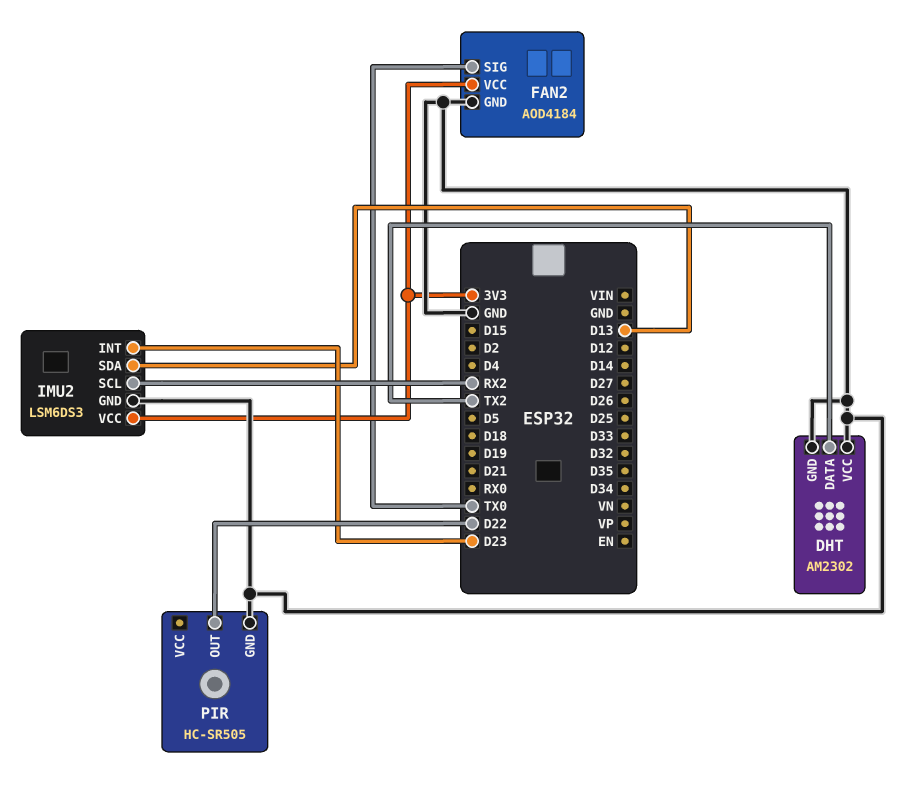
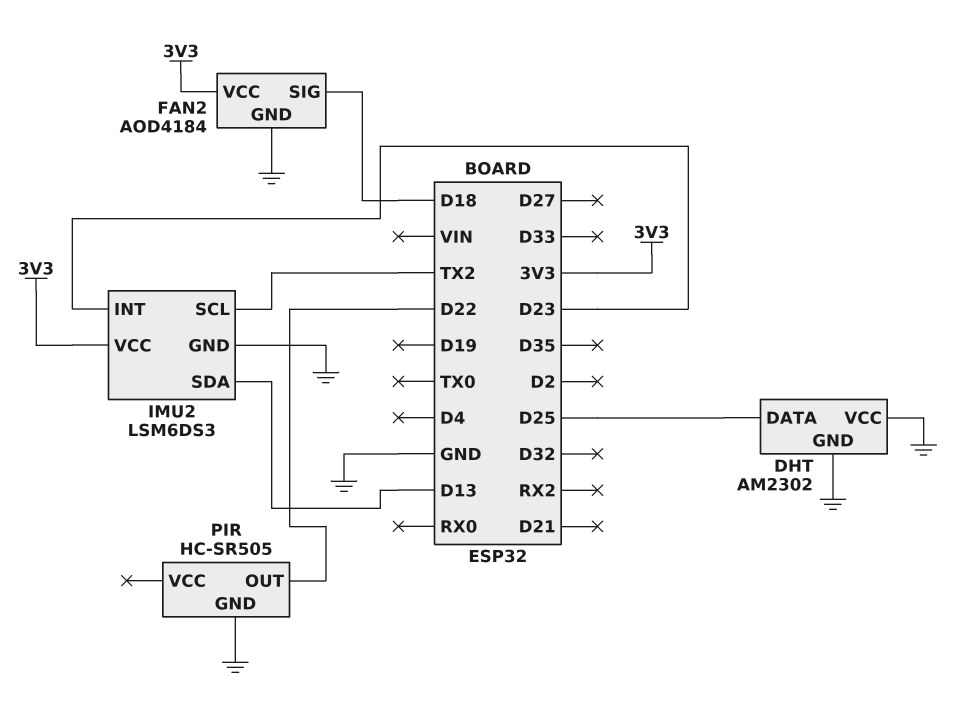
DHT pin DATA: TX2 -> D25
FAN2 pin SIG: TX0 -> D18
IMU2 pin SCL: RX2 -> TX2

